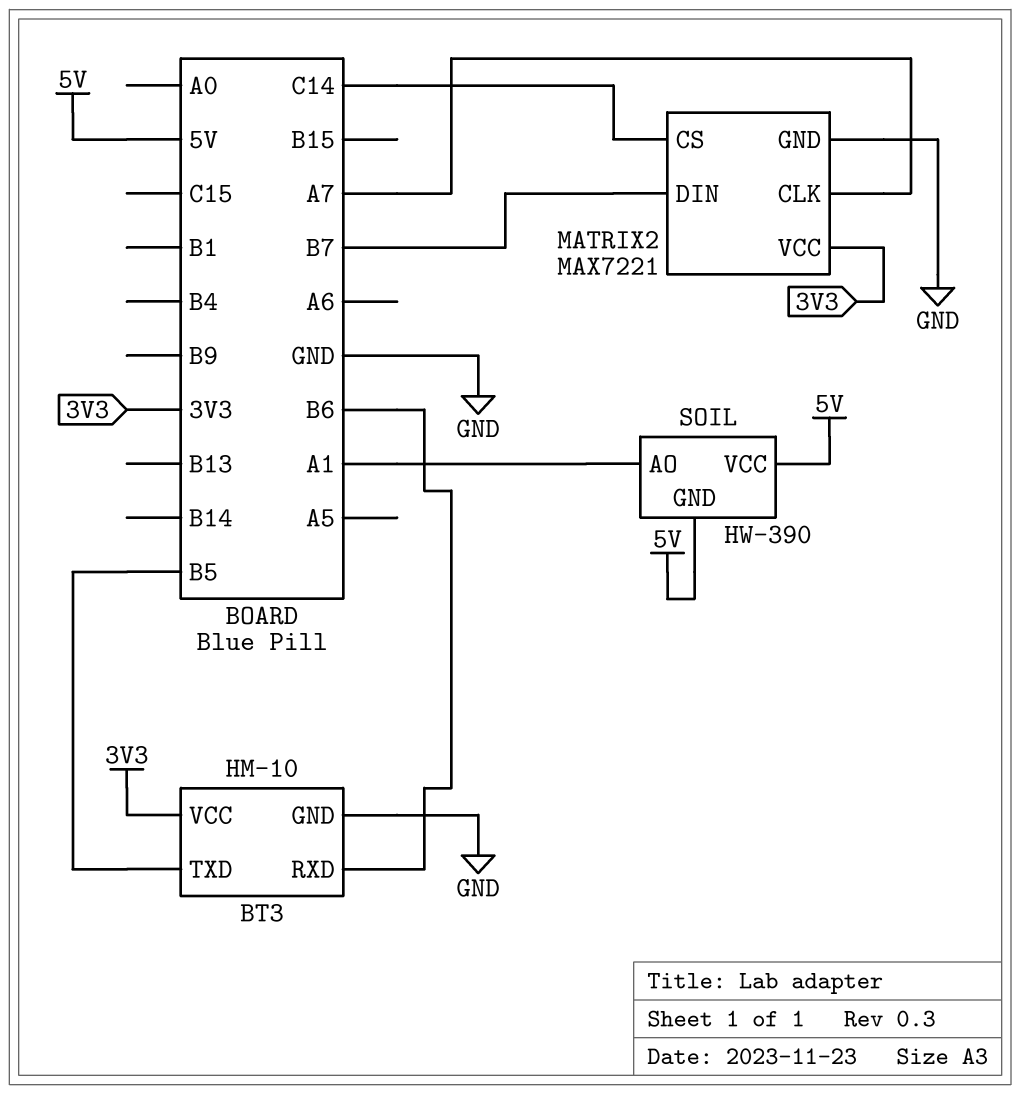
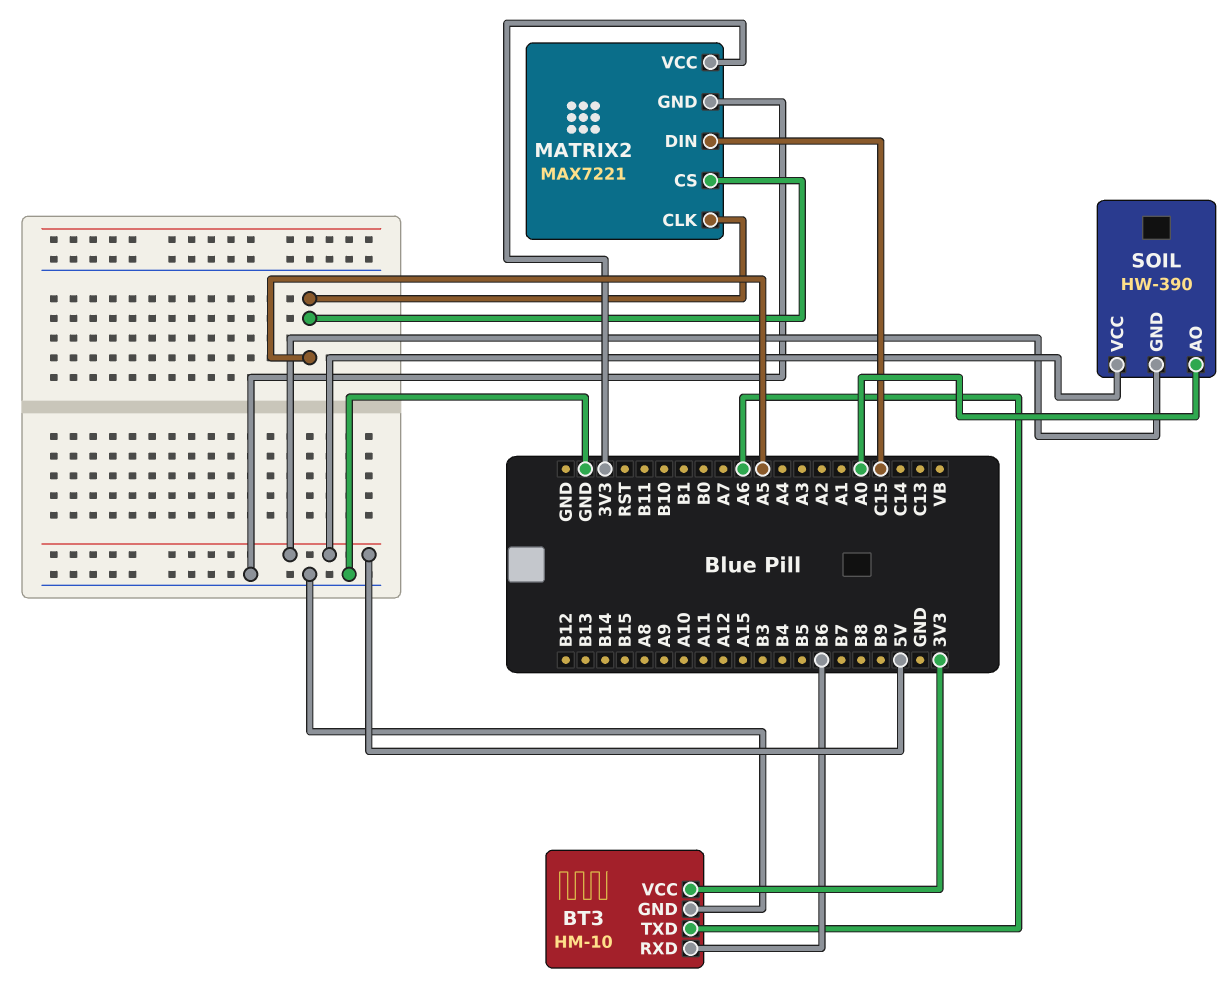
BT3 pin TXD: B5 -> A6
MATRIX2 pin CLK: A7 -> A5
MATRIX2 pin CS: C14 -> A5
MATRIX2 pin DIN: B7 -> C15
SOIL pin AO: A1 -> A0

